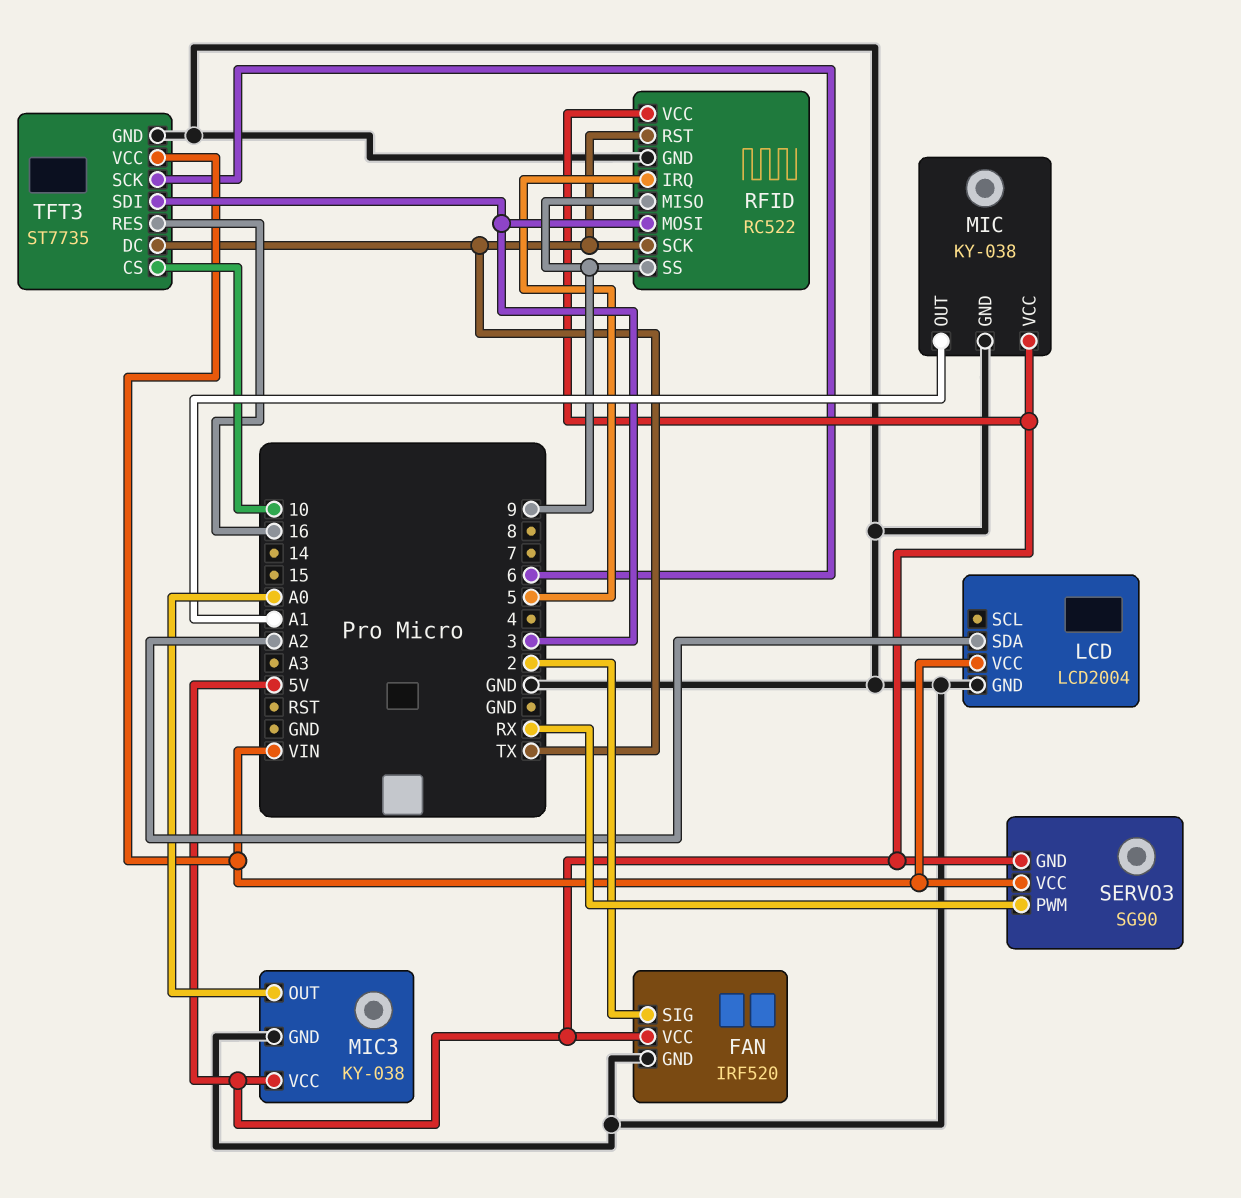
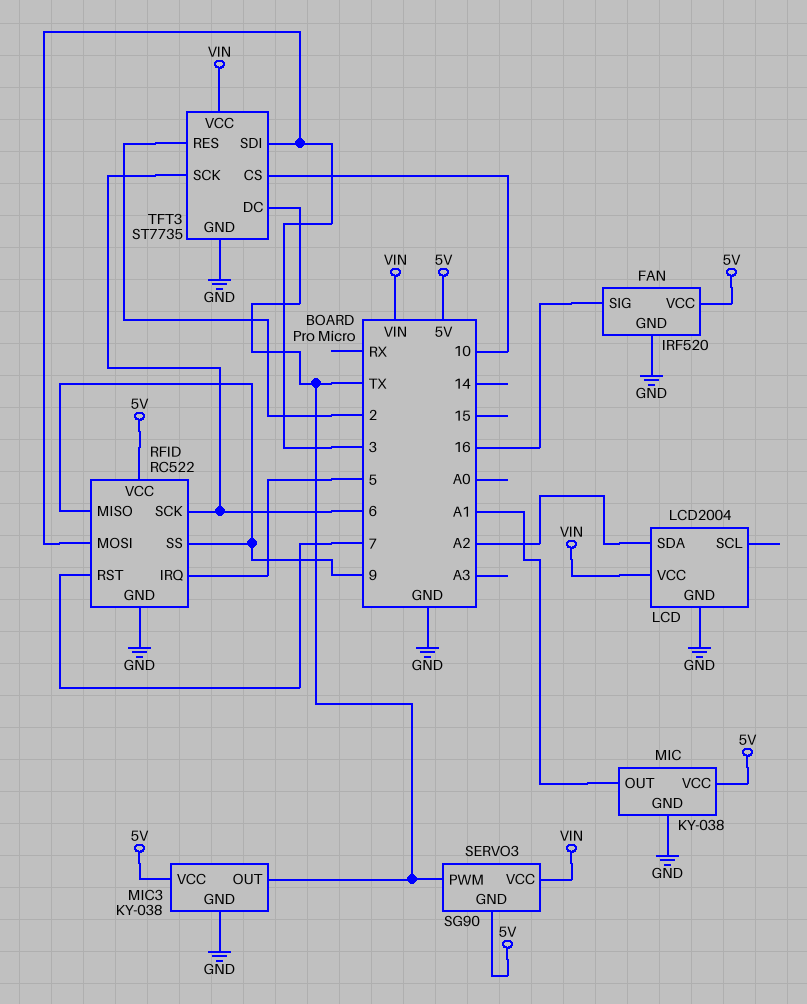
FAN pin SIG: 2 -> 16
MIC3 pin OUT: A0 -> TX
RFID pin RST: TX -> 7
RFID pin SCK: TX -> 6
SERVO3 pin PWM: RX -> TX
TFT3 pin RES: 16 -> 2

